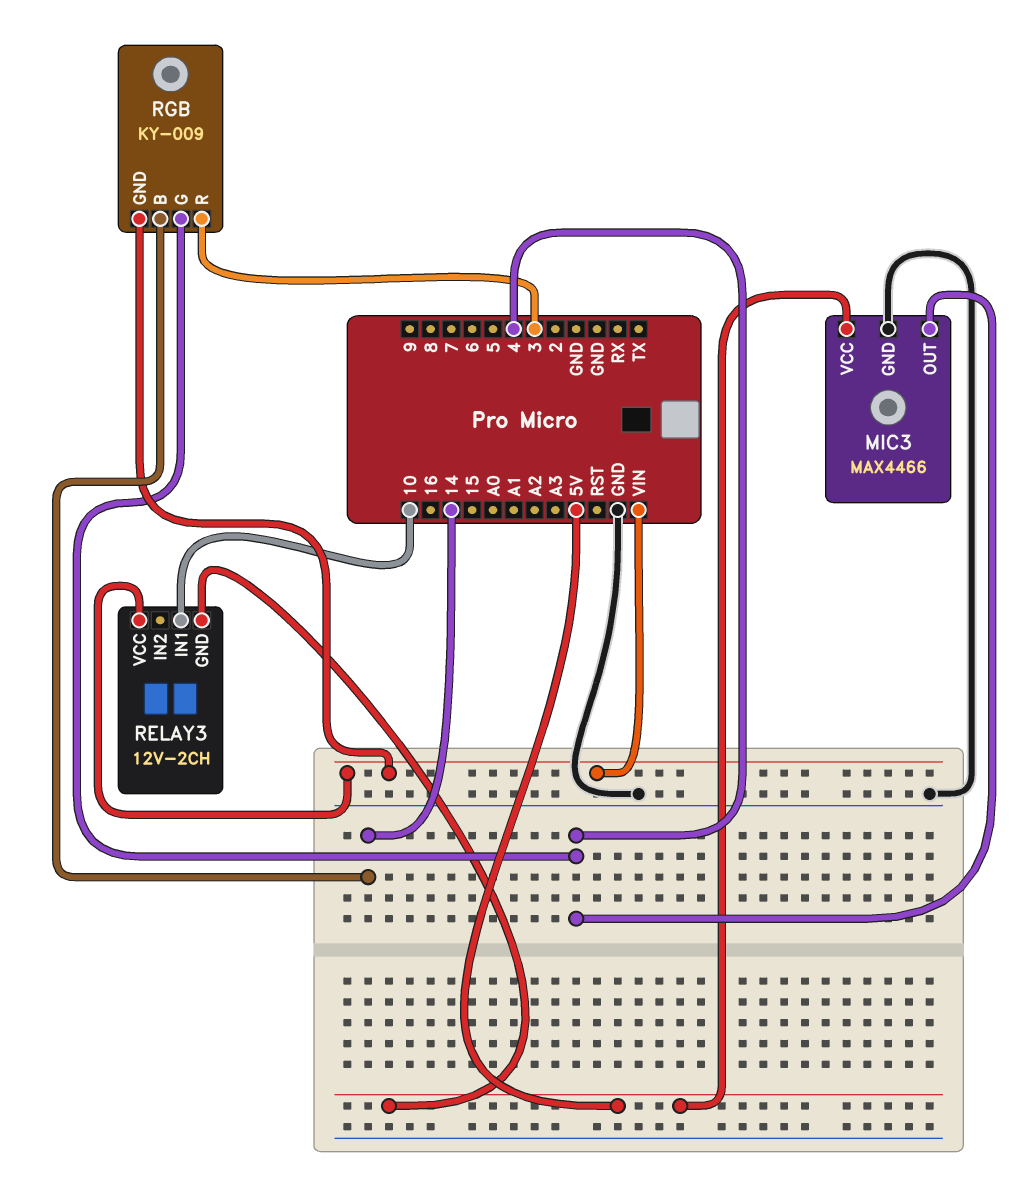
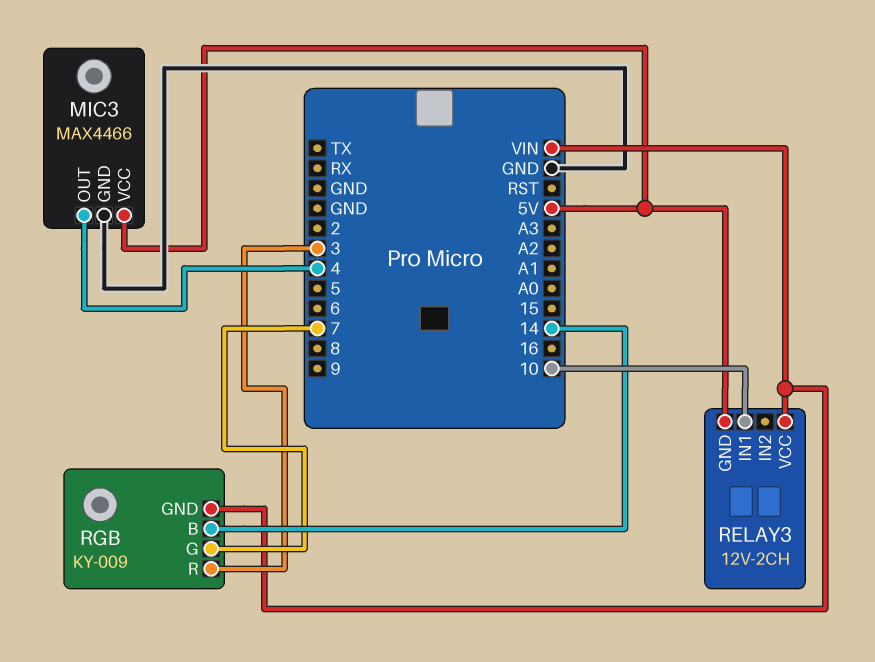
RGB pin G: 4 -> 7

